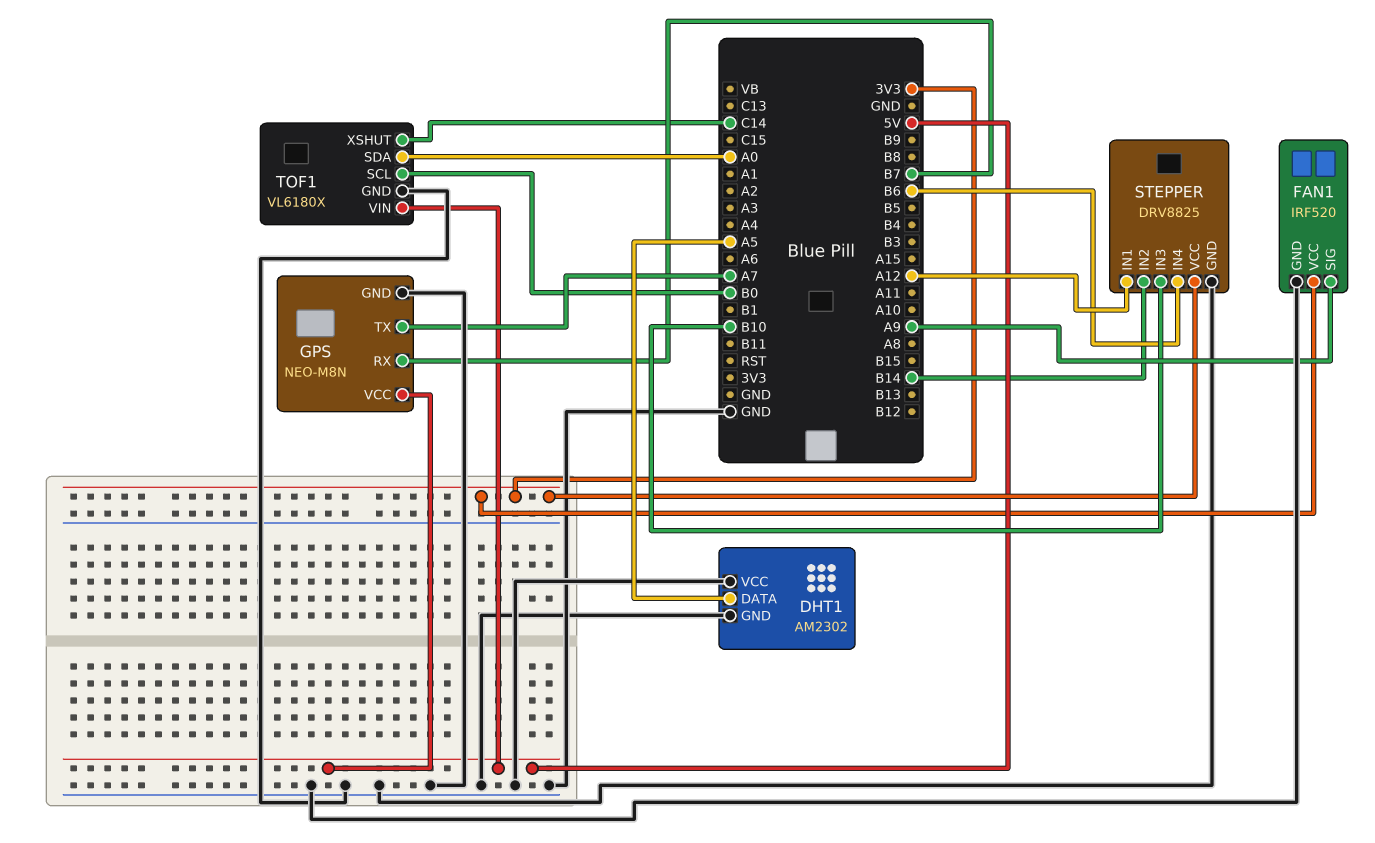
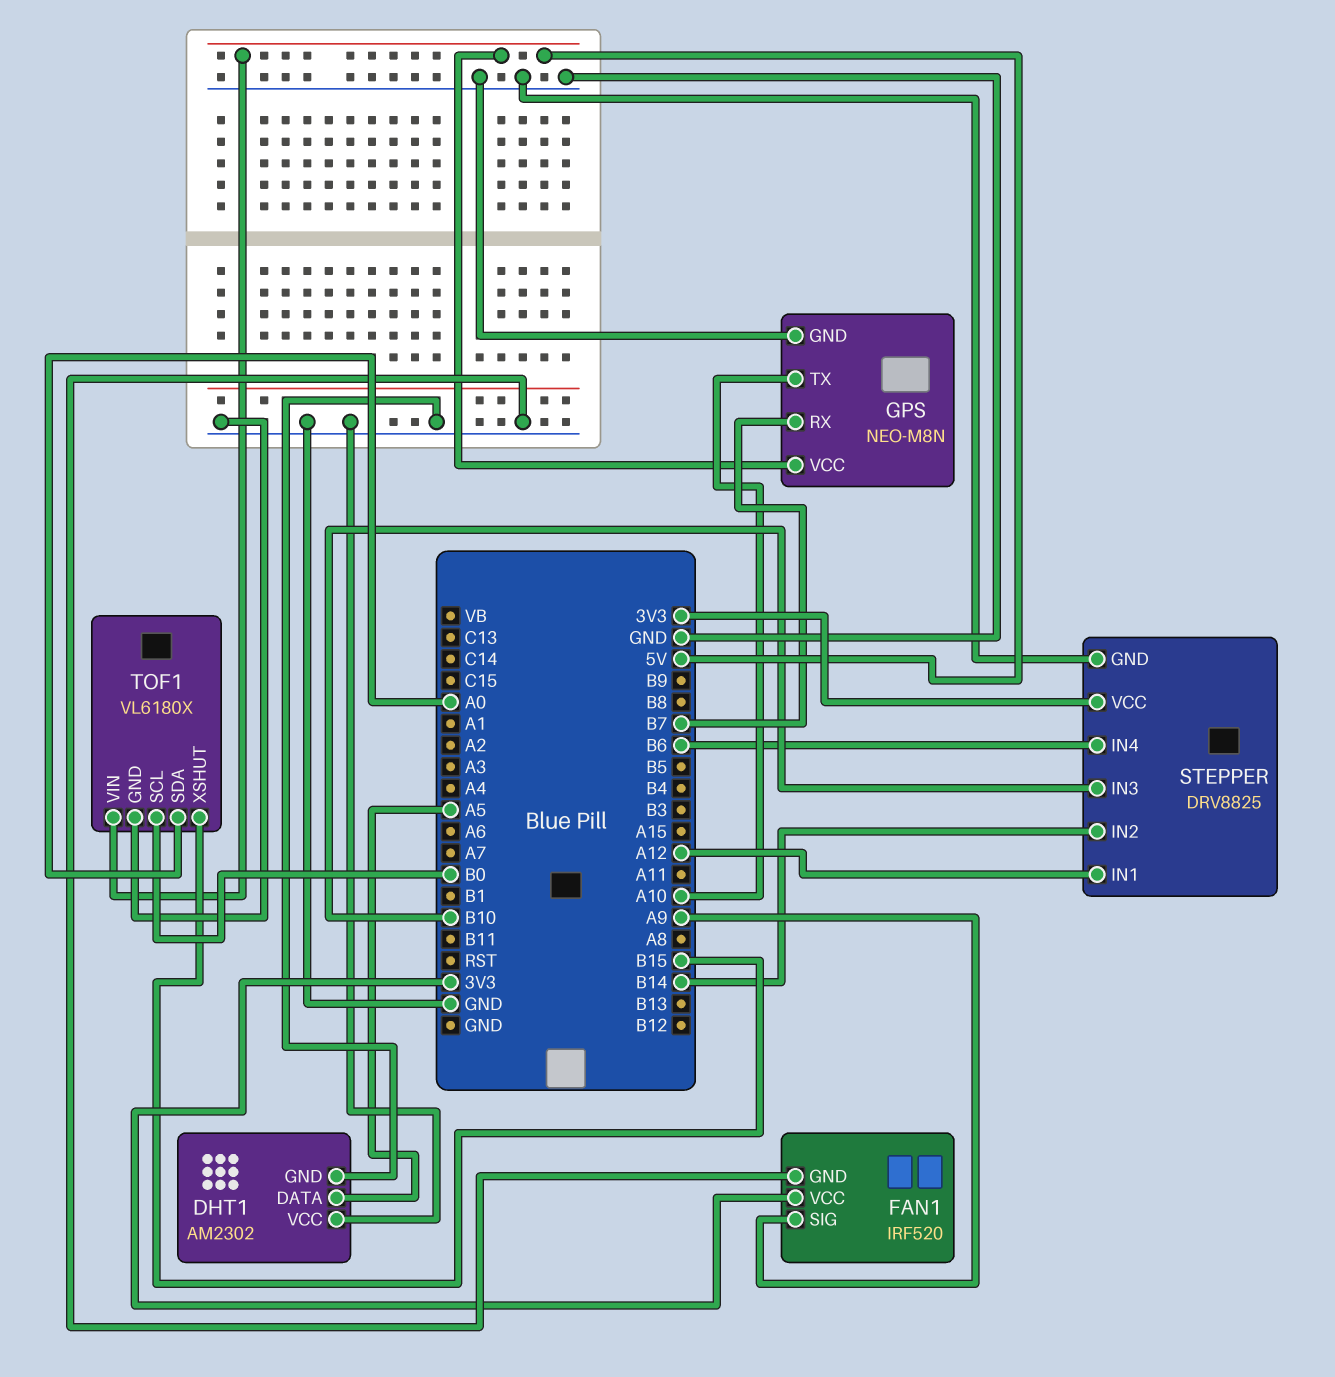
GPS pin TX: A7 -> A10
TOF1 pin XSHUT: C14 -> B15

